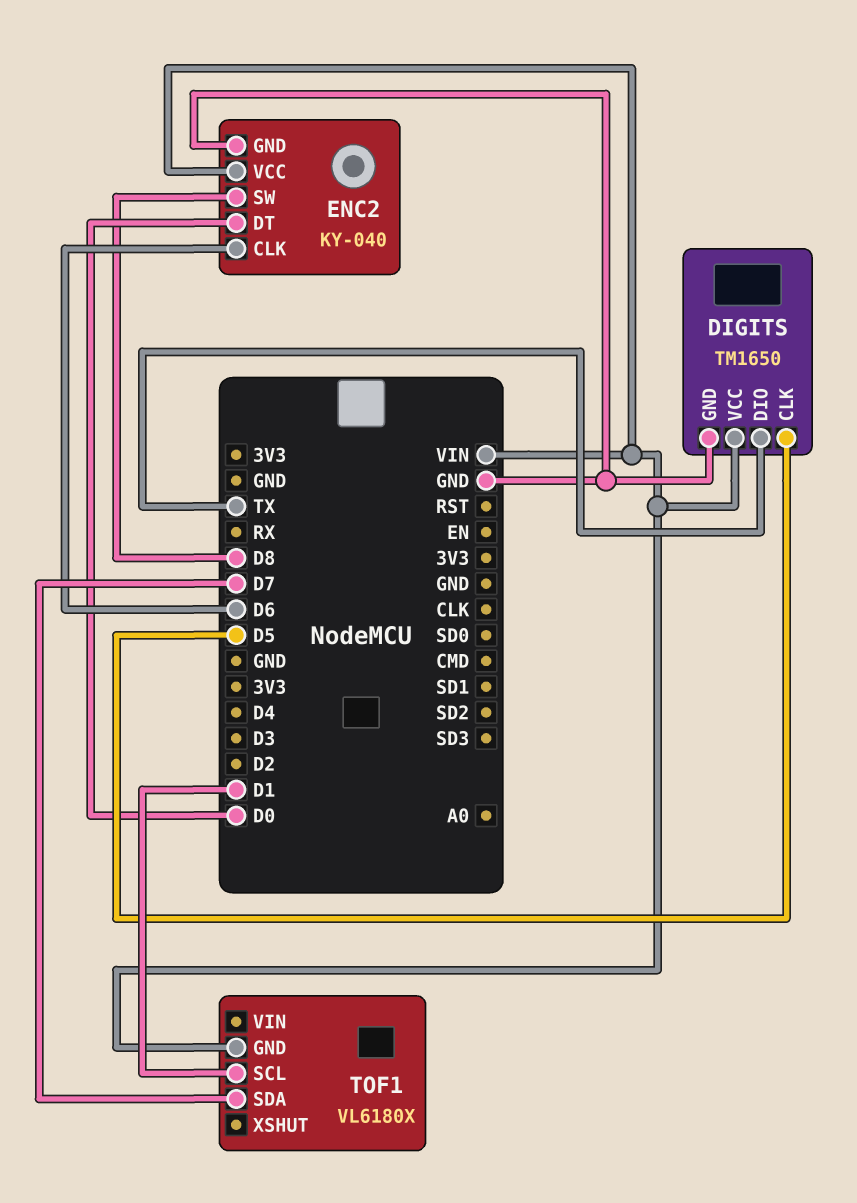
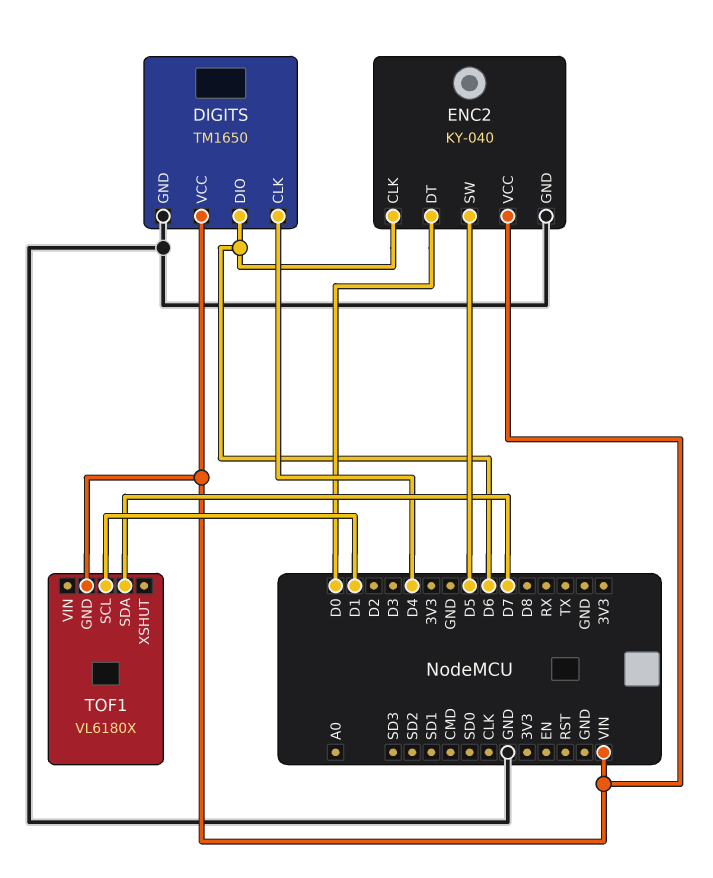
DIGITS pin CLK: D5 -> D4
DIGITS pin DIO: TX -> D6
ENC2 pin SW: D8 -> D5

